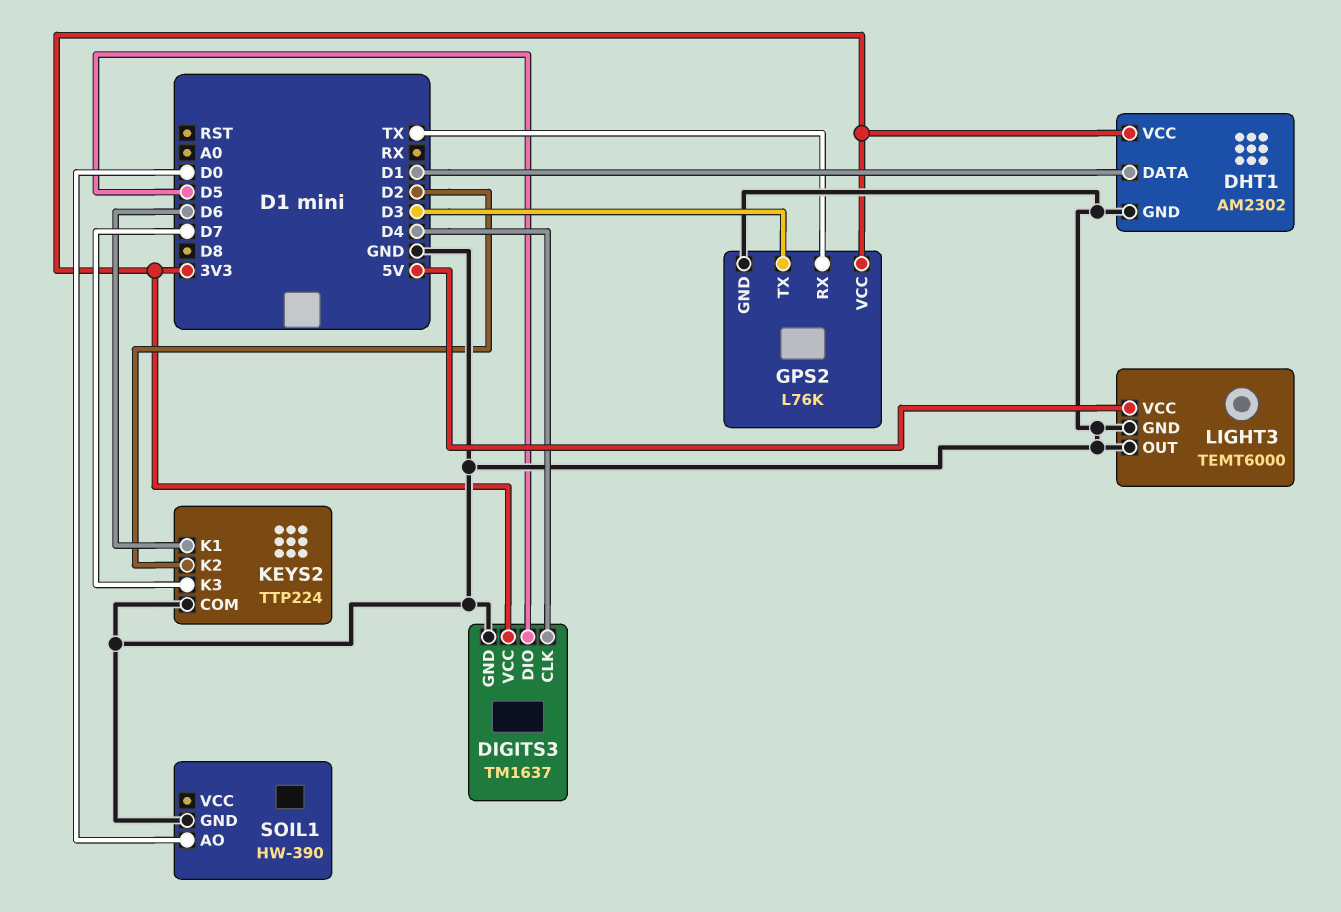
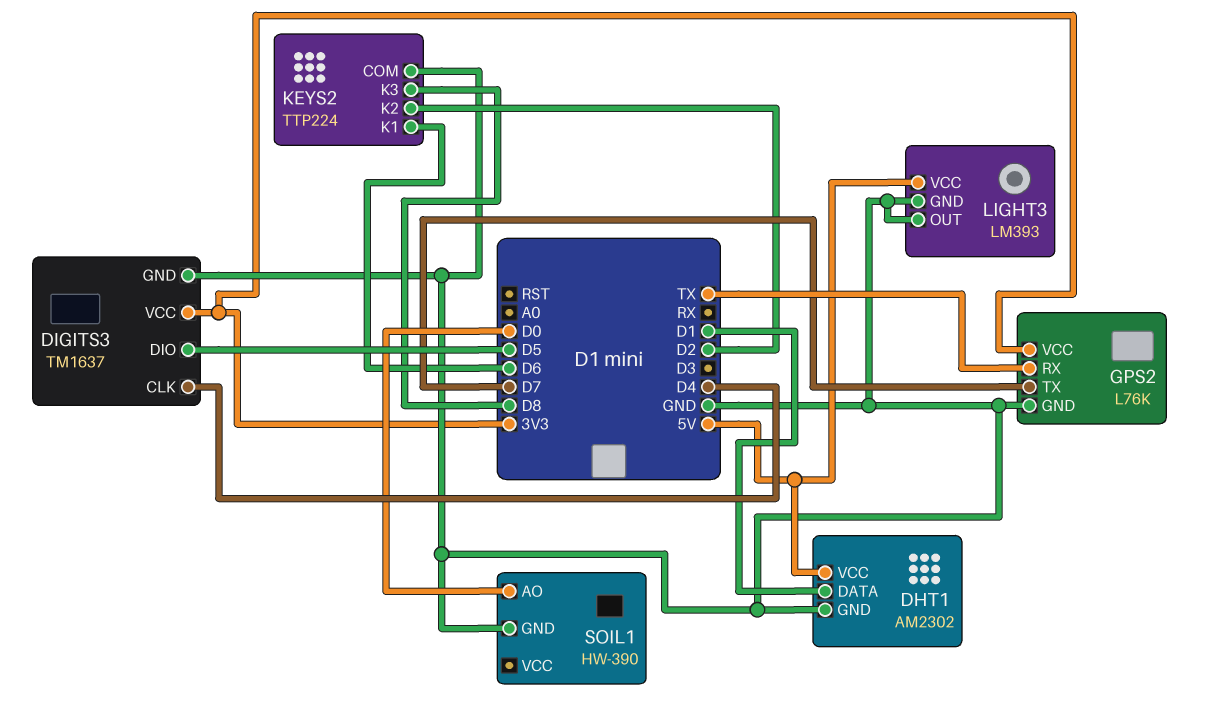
DHT1 pin VCC: 3V3 -> 5V
GPS2 pin TX: D3 -> D7
KEYS2 pin K3: D7 -> D8
LIGHT3: TEMT6000 -> LM393

